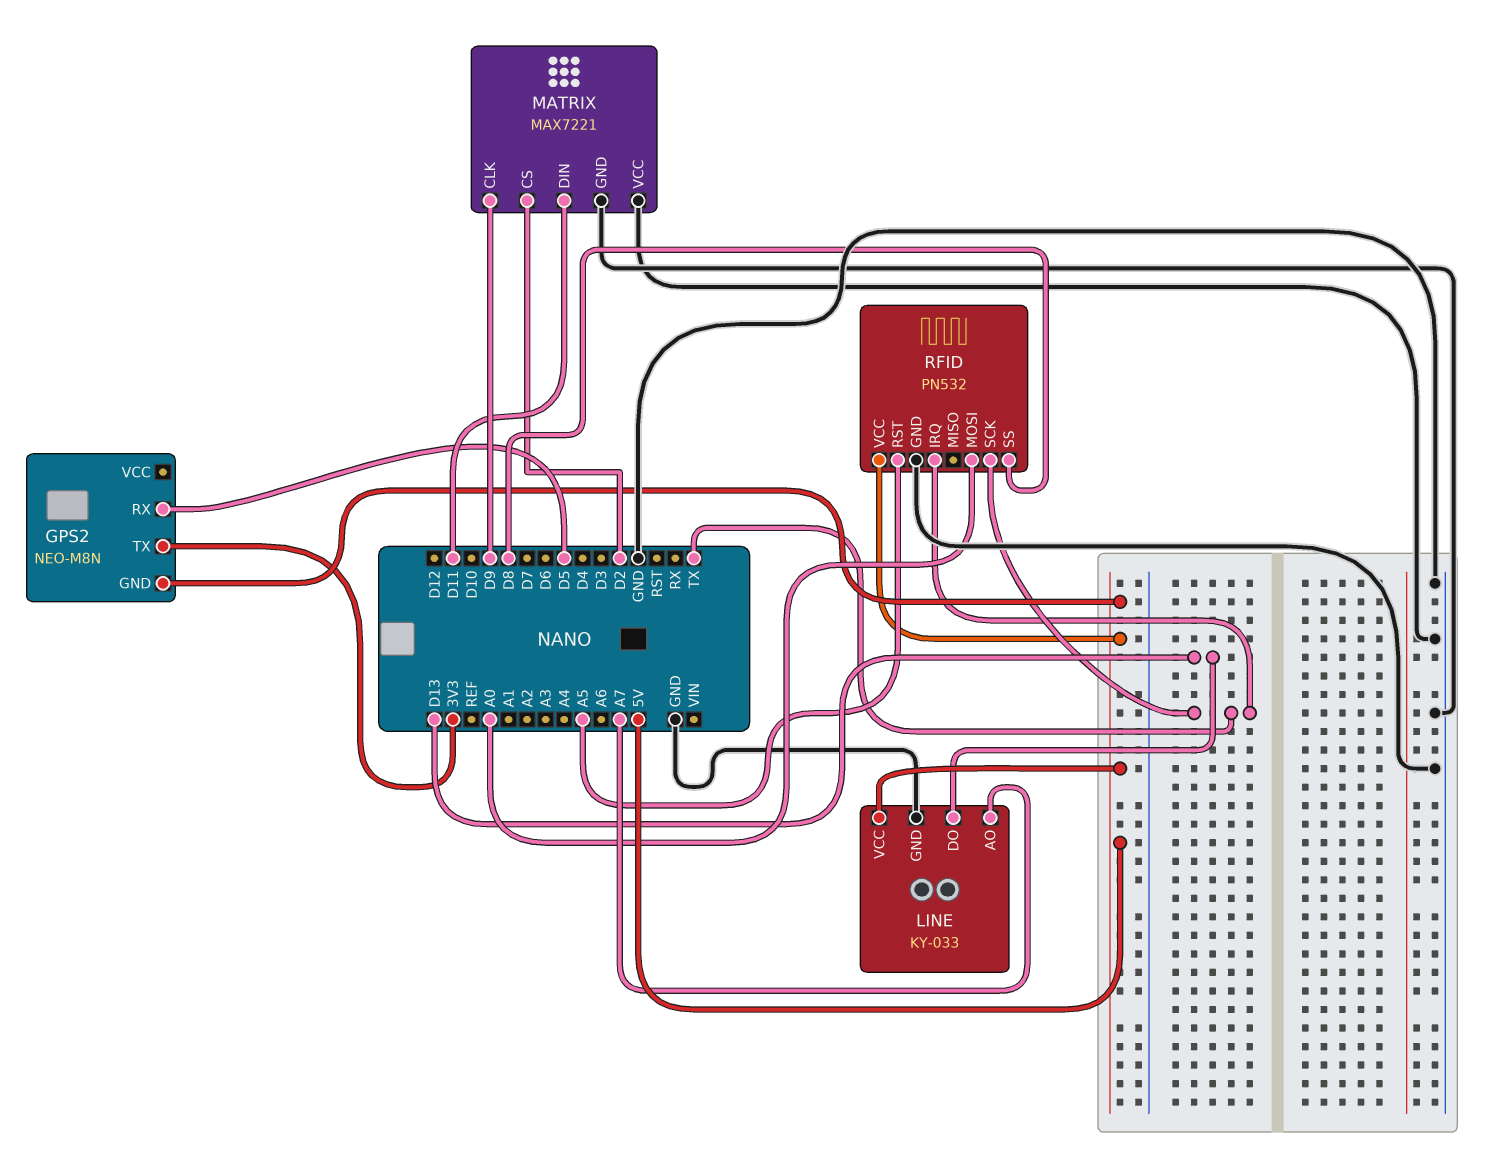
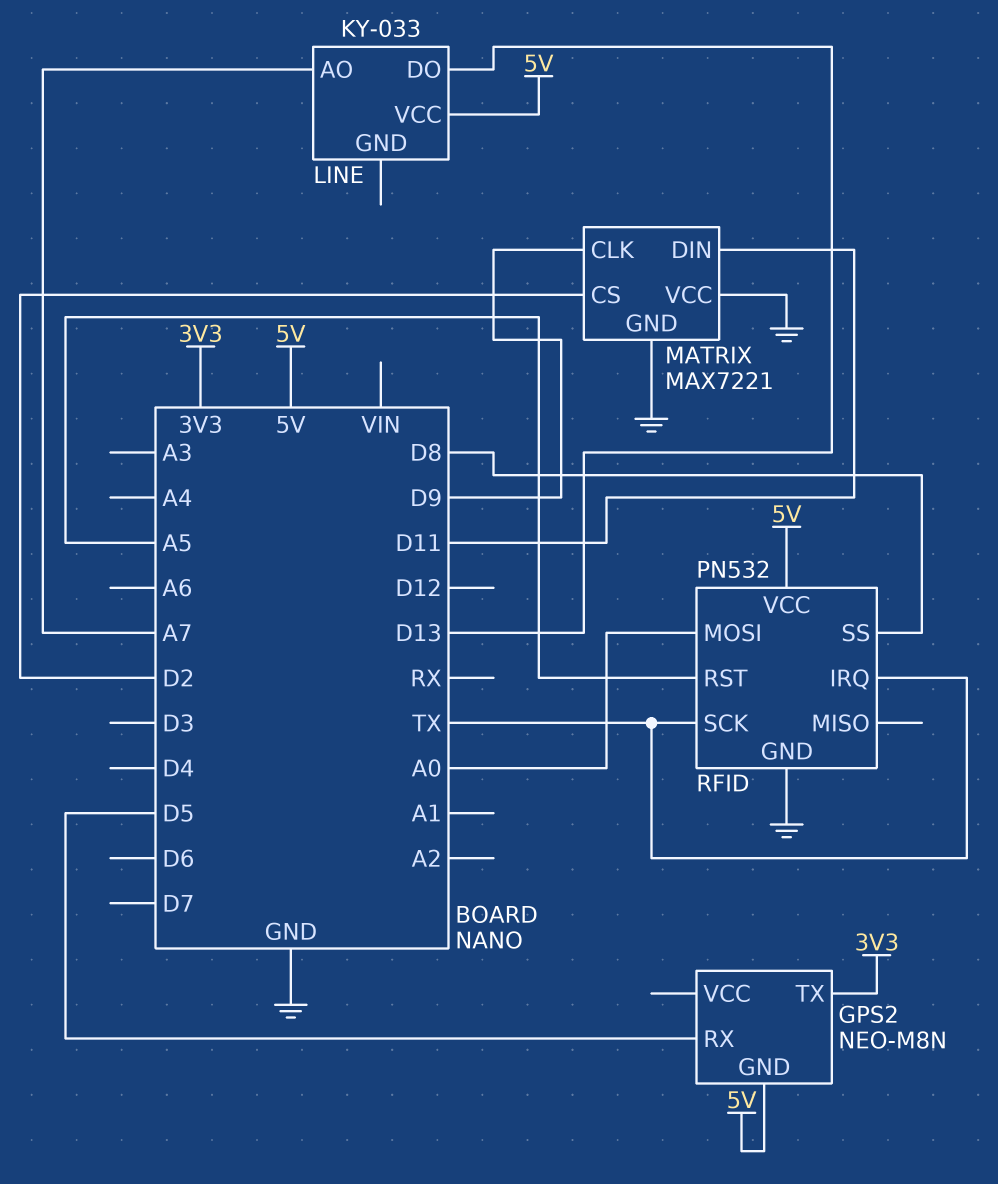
LINE pin GND: GND -> none

